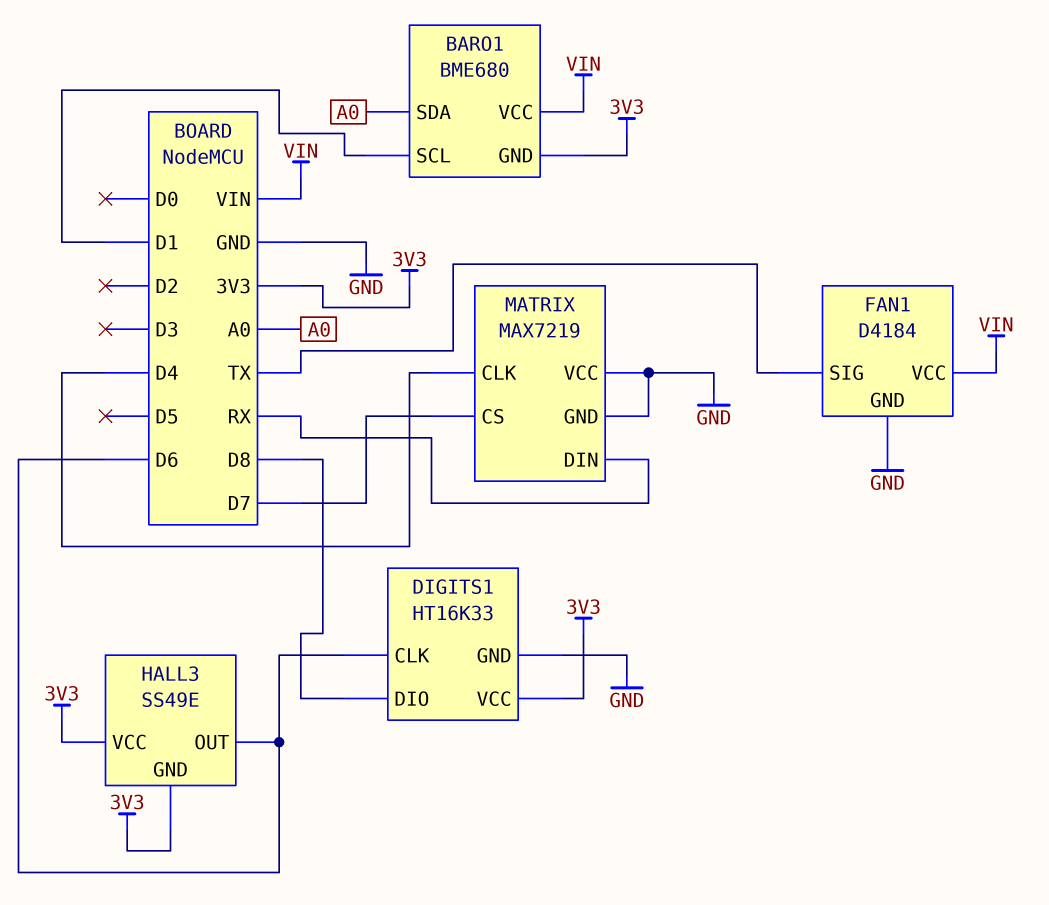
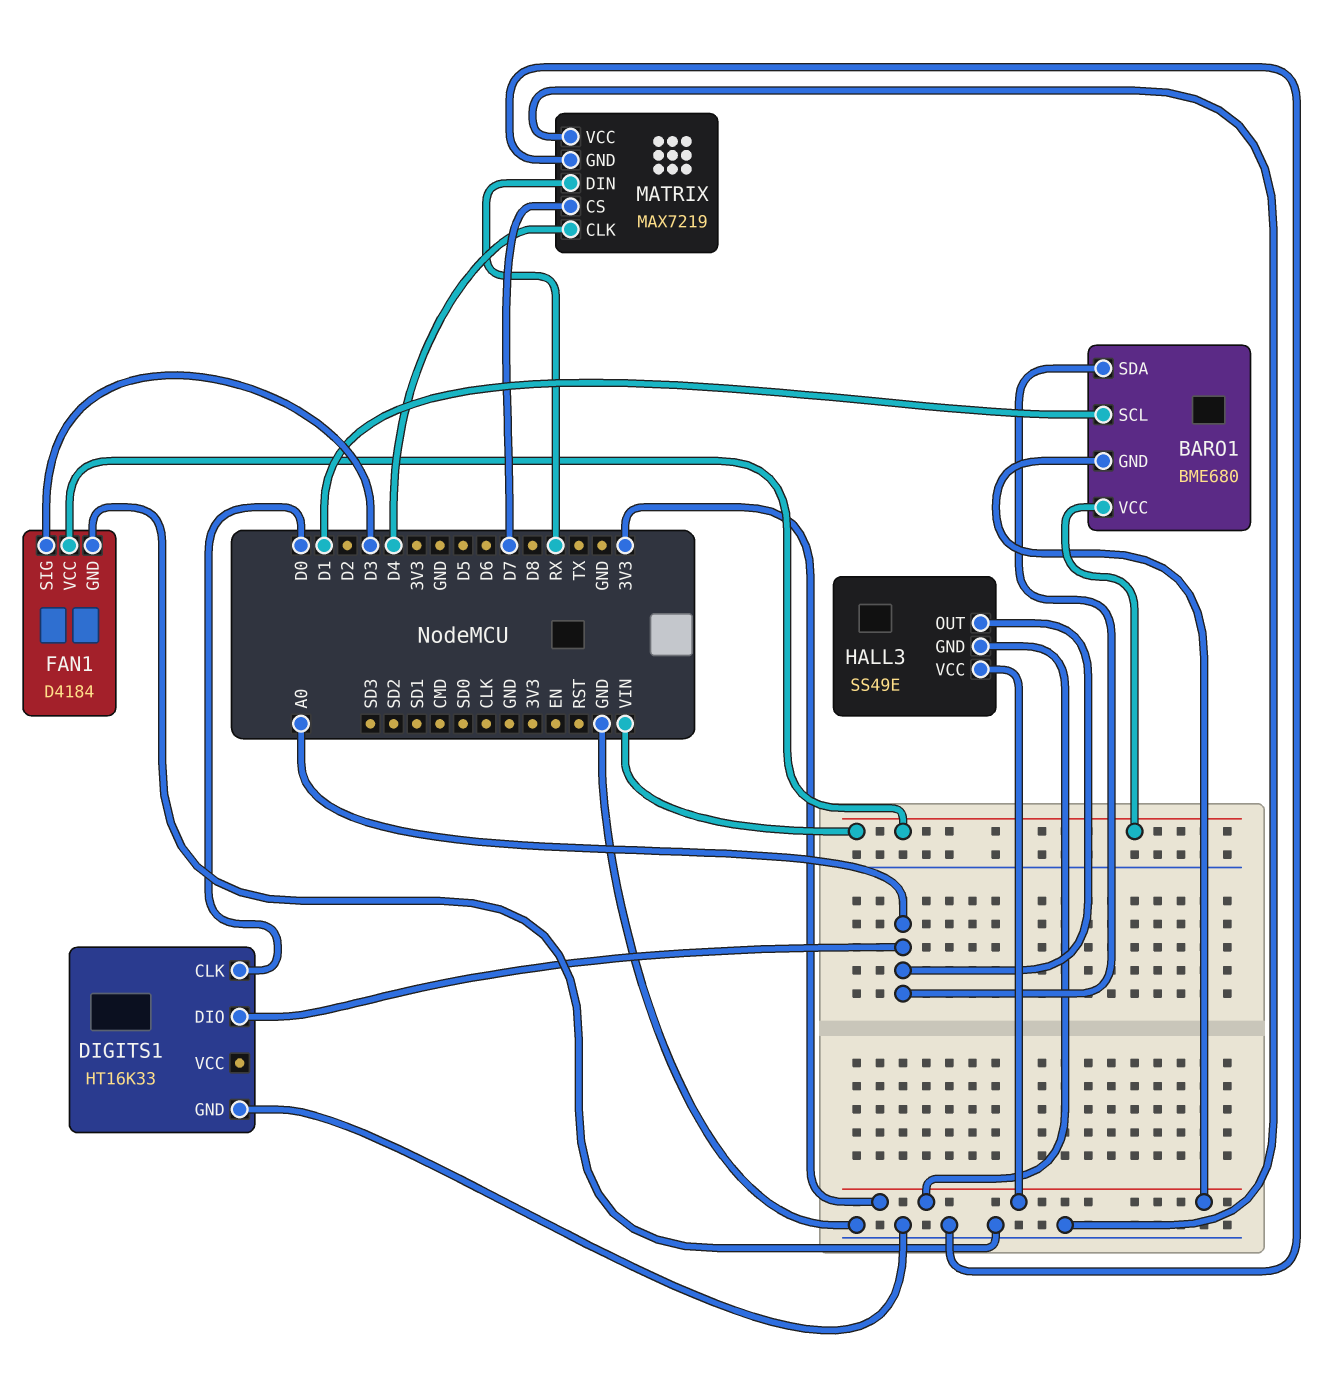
DIGITS1 pin CLK: D6 -> D0
DIGITS1 pin DIO: D8 -> A0
DIGITS1 pin VCC: 3V3 -> none
FAN1 pin SIG: TX -> D3
HALL3 pin OUT: D6 -> A0

